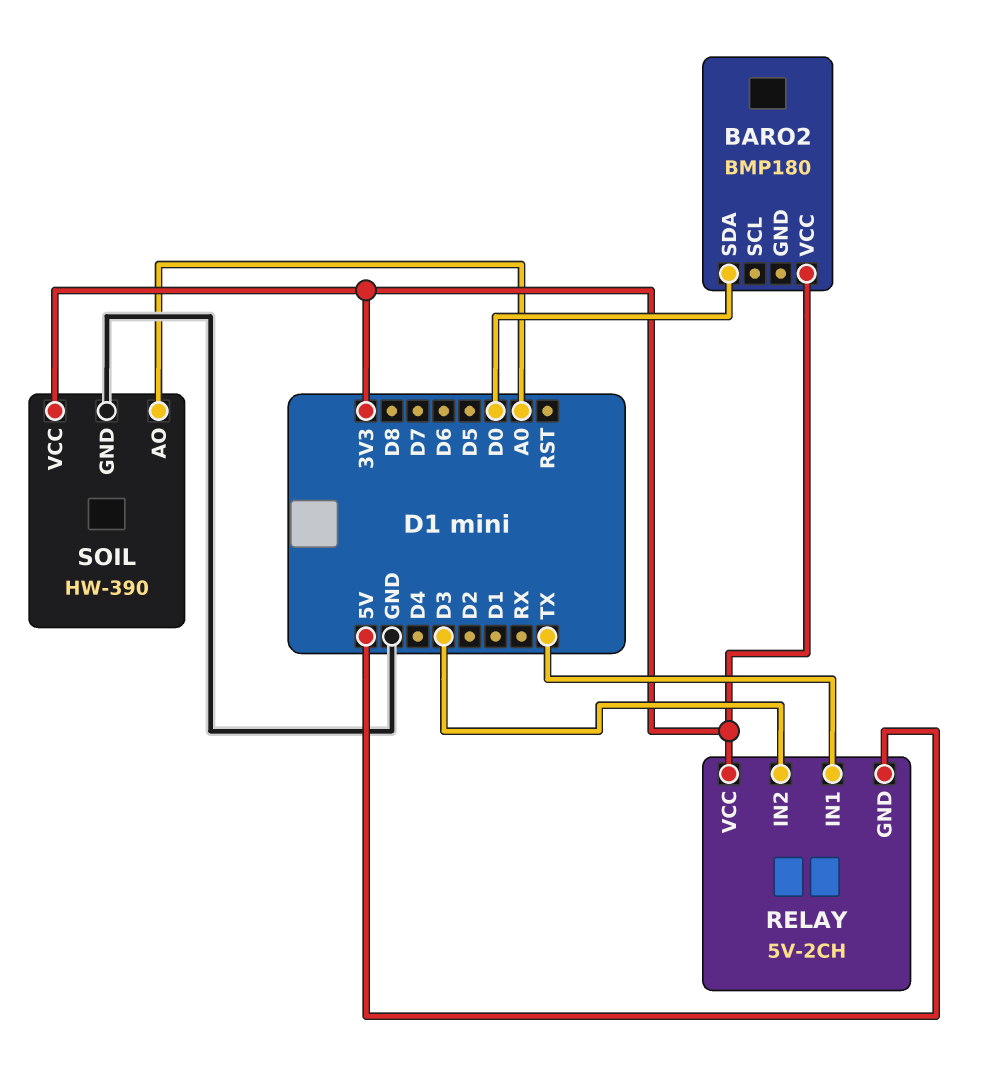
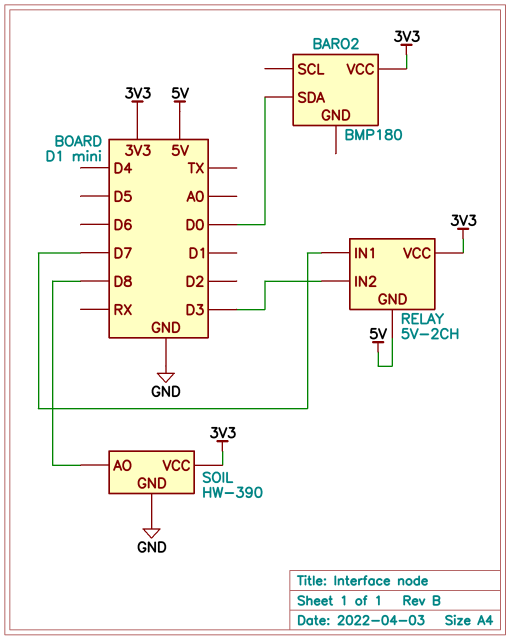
RELAY pin IN1: TX -> D7
SOIL pin AO: A0 -> D8

